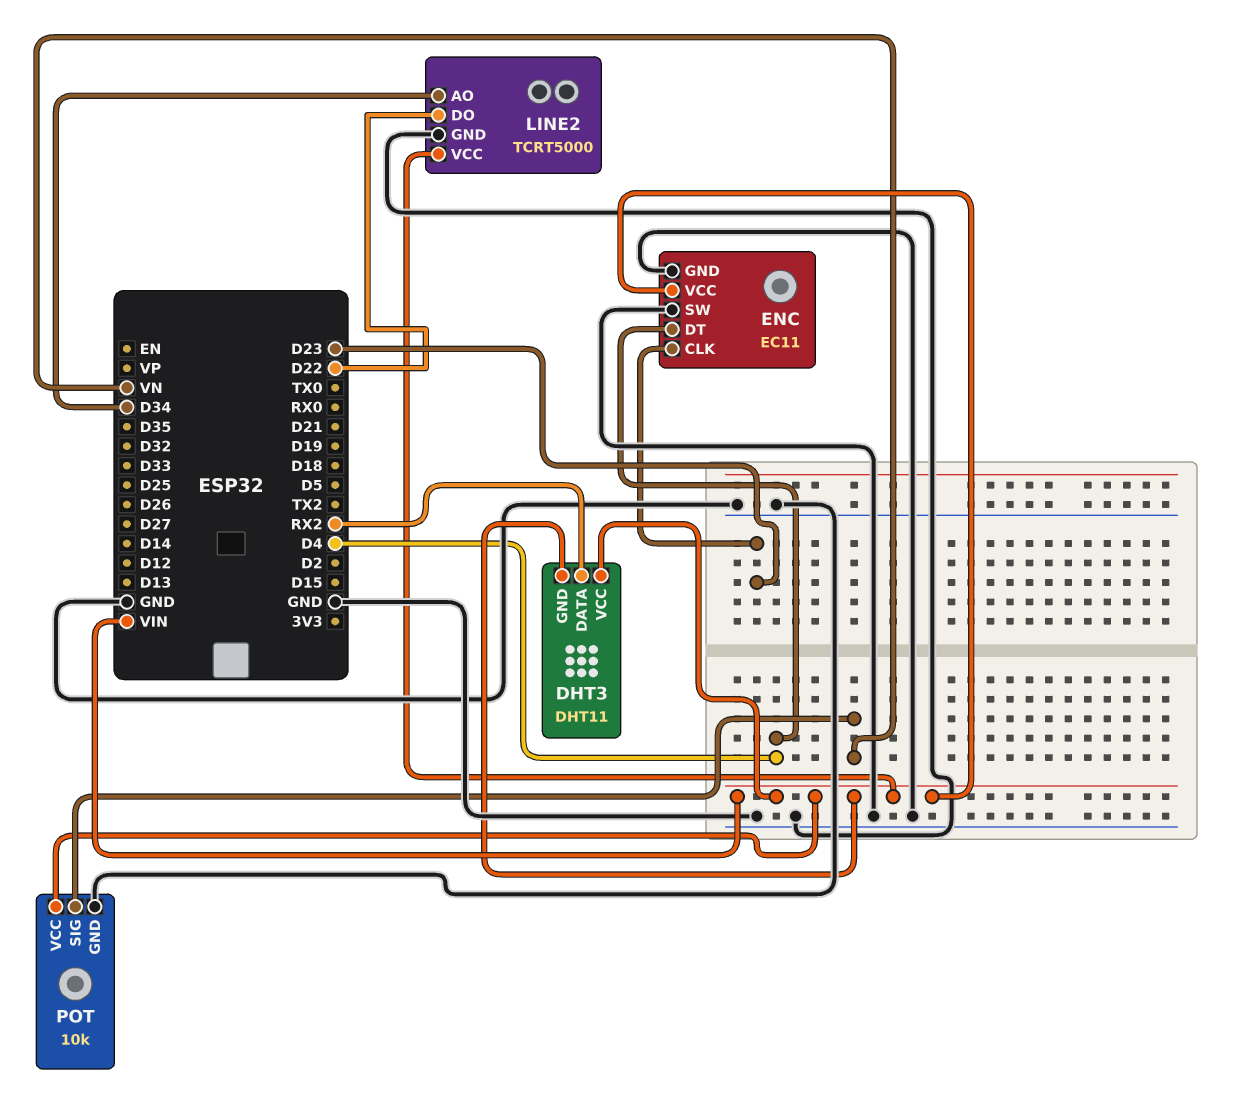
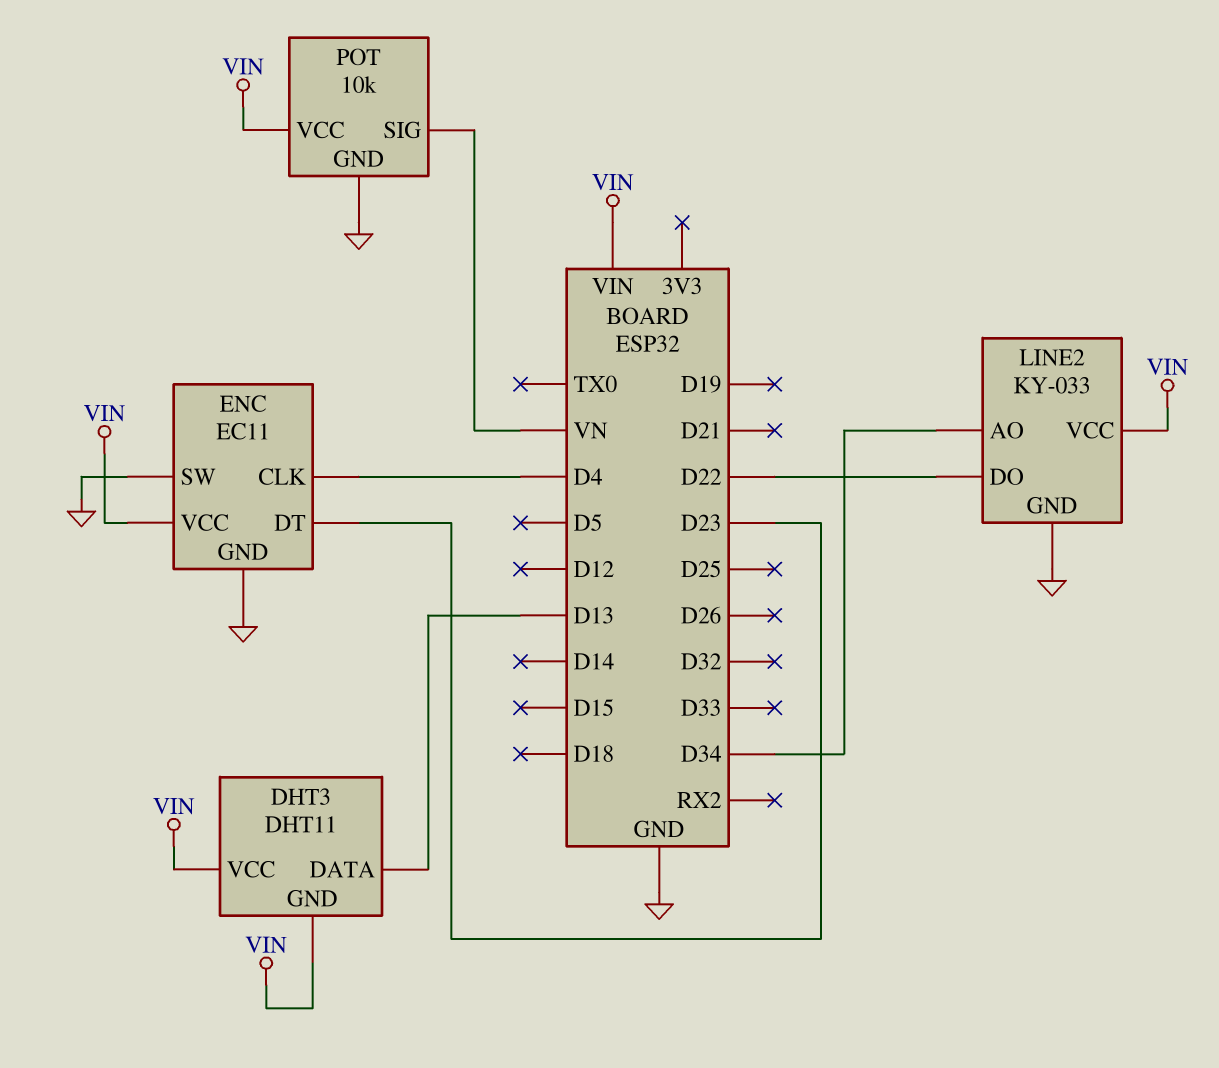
DHT3 pin DATA: RX2 -> D13
ENC pin CLK: D23 -> D4
ENC pin DT: D4 -> D23
LINE2: TCRT5000 -> KY-033

